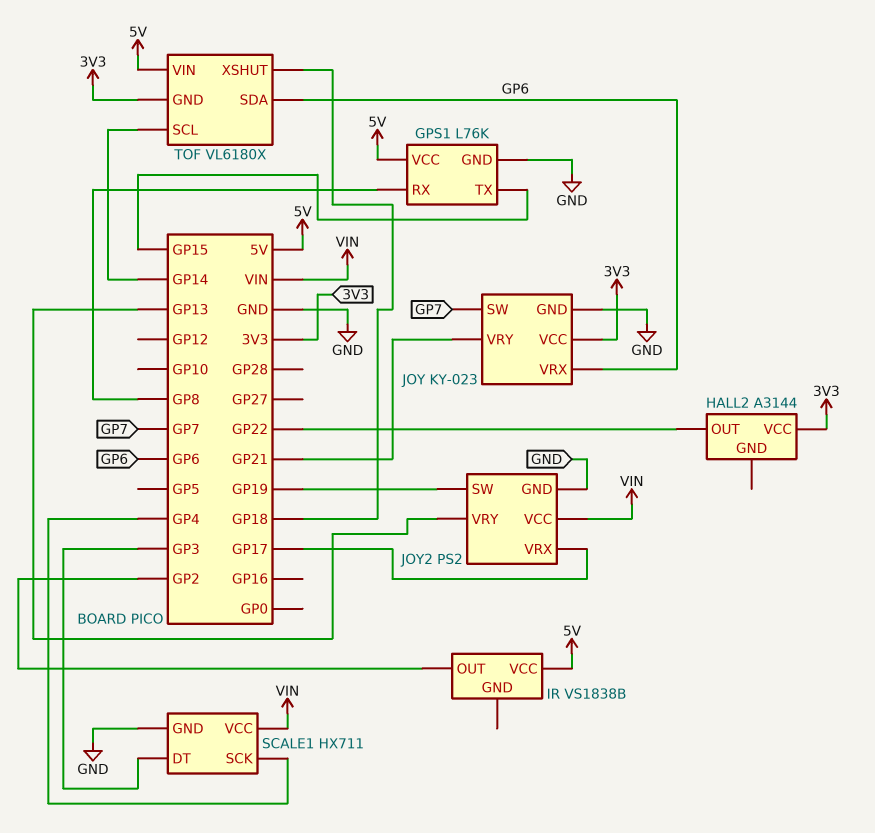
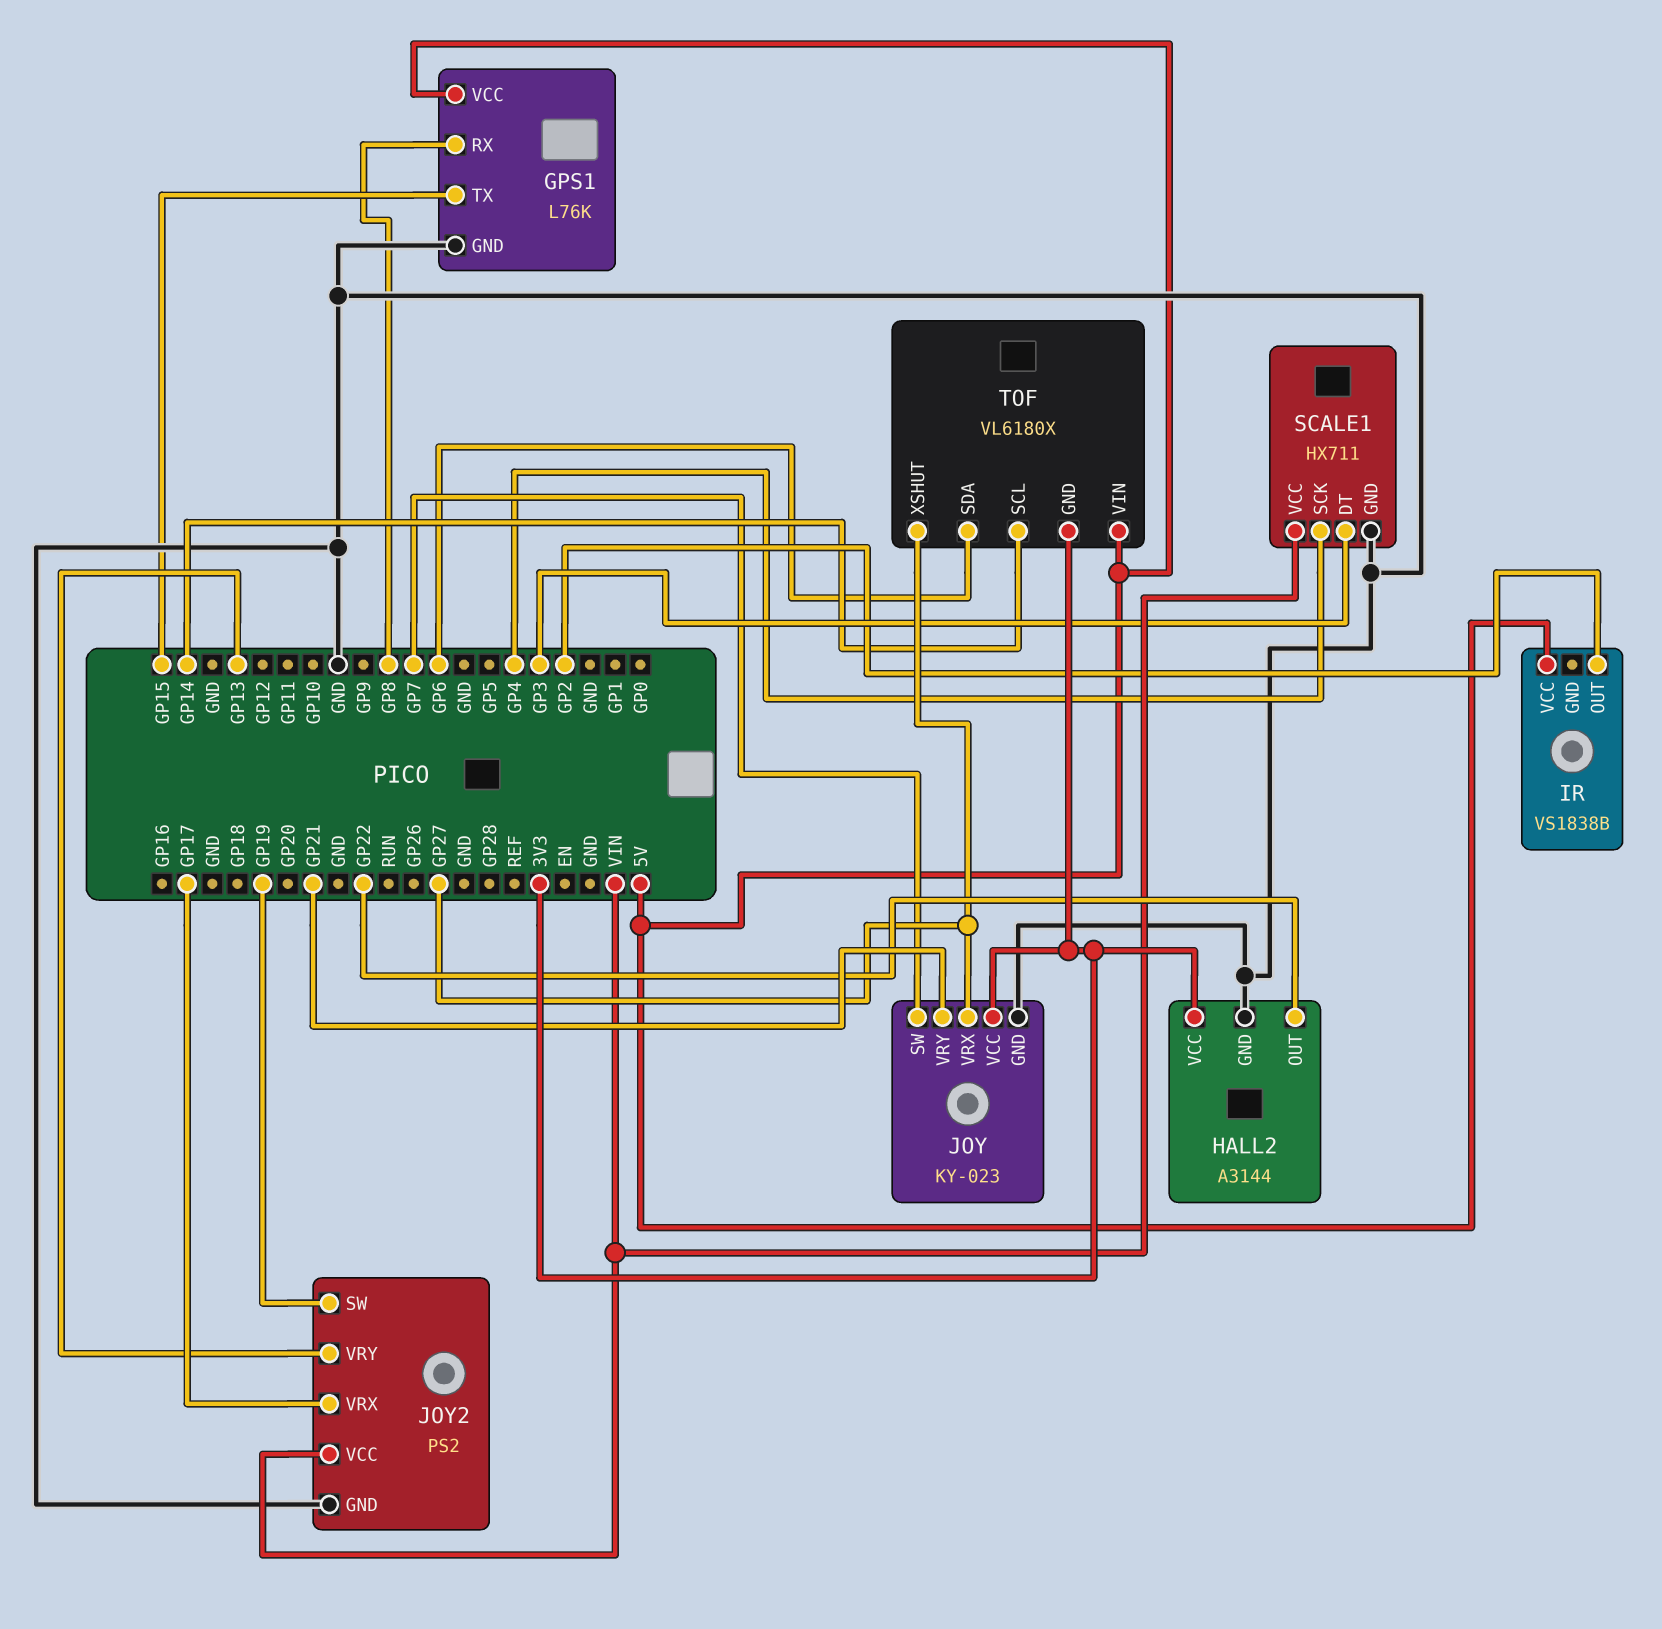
HALL2 pin GND: none -> GND
JOY pin VRX: GP6 -> GP27
TOF pin XSHUT: GP18 -> GP27

